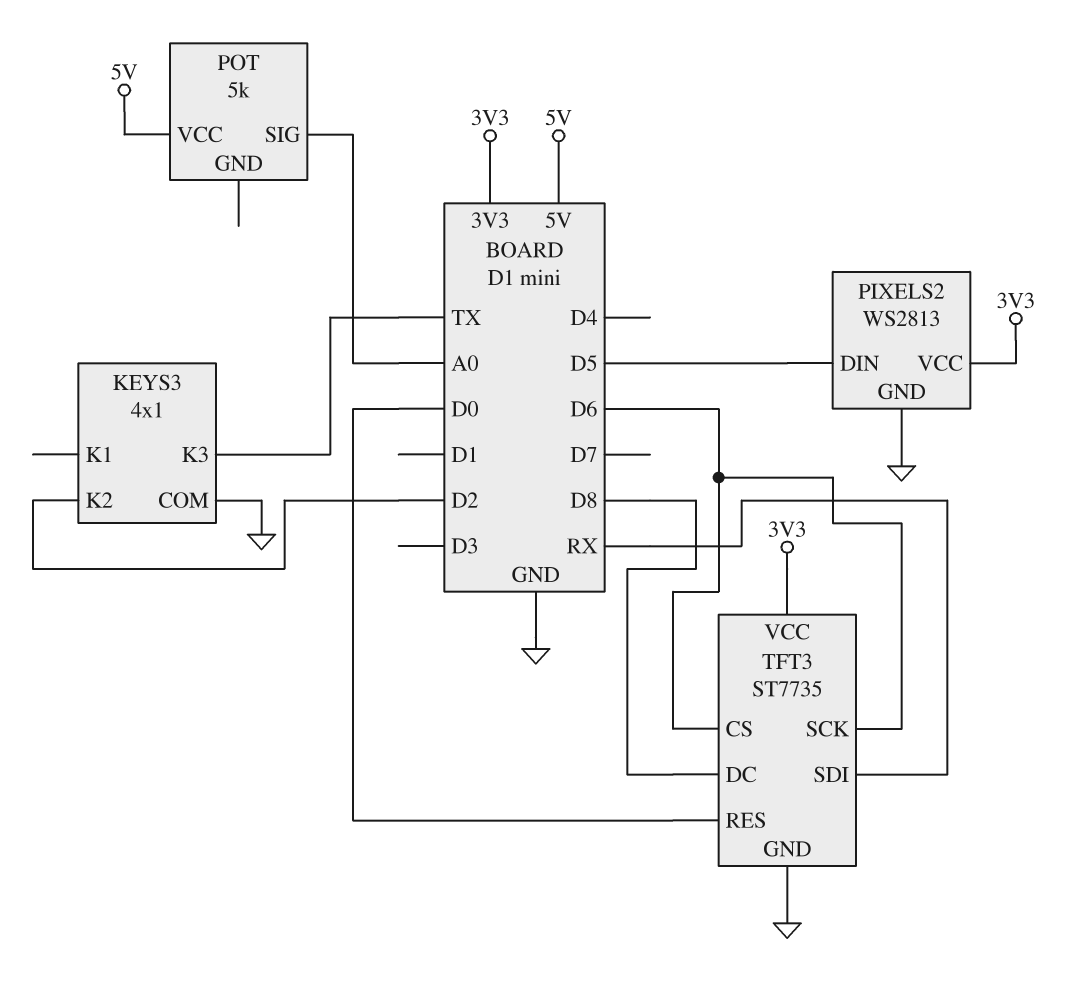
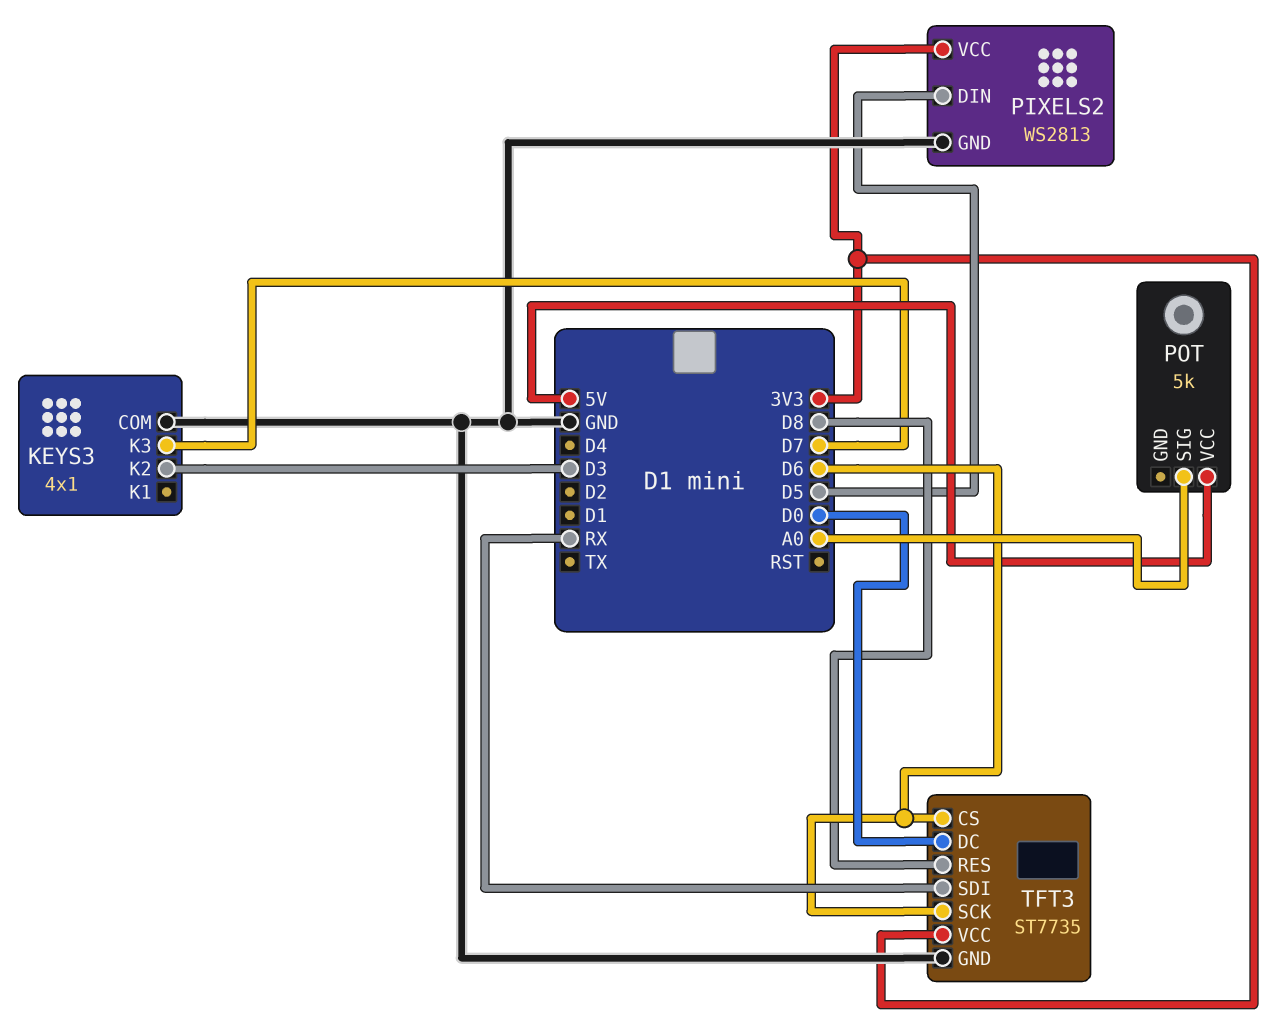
KEYS3 pin K2: D2 -> D3
KEYS3 pin K3: TX -> D7
TFT3 pin DC: D8 -> D0
TFT3 pin RES: D0 -> D8

